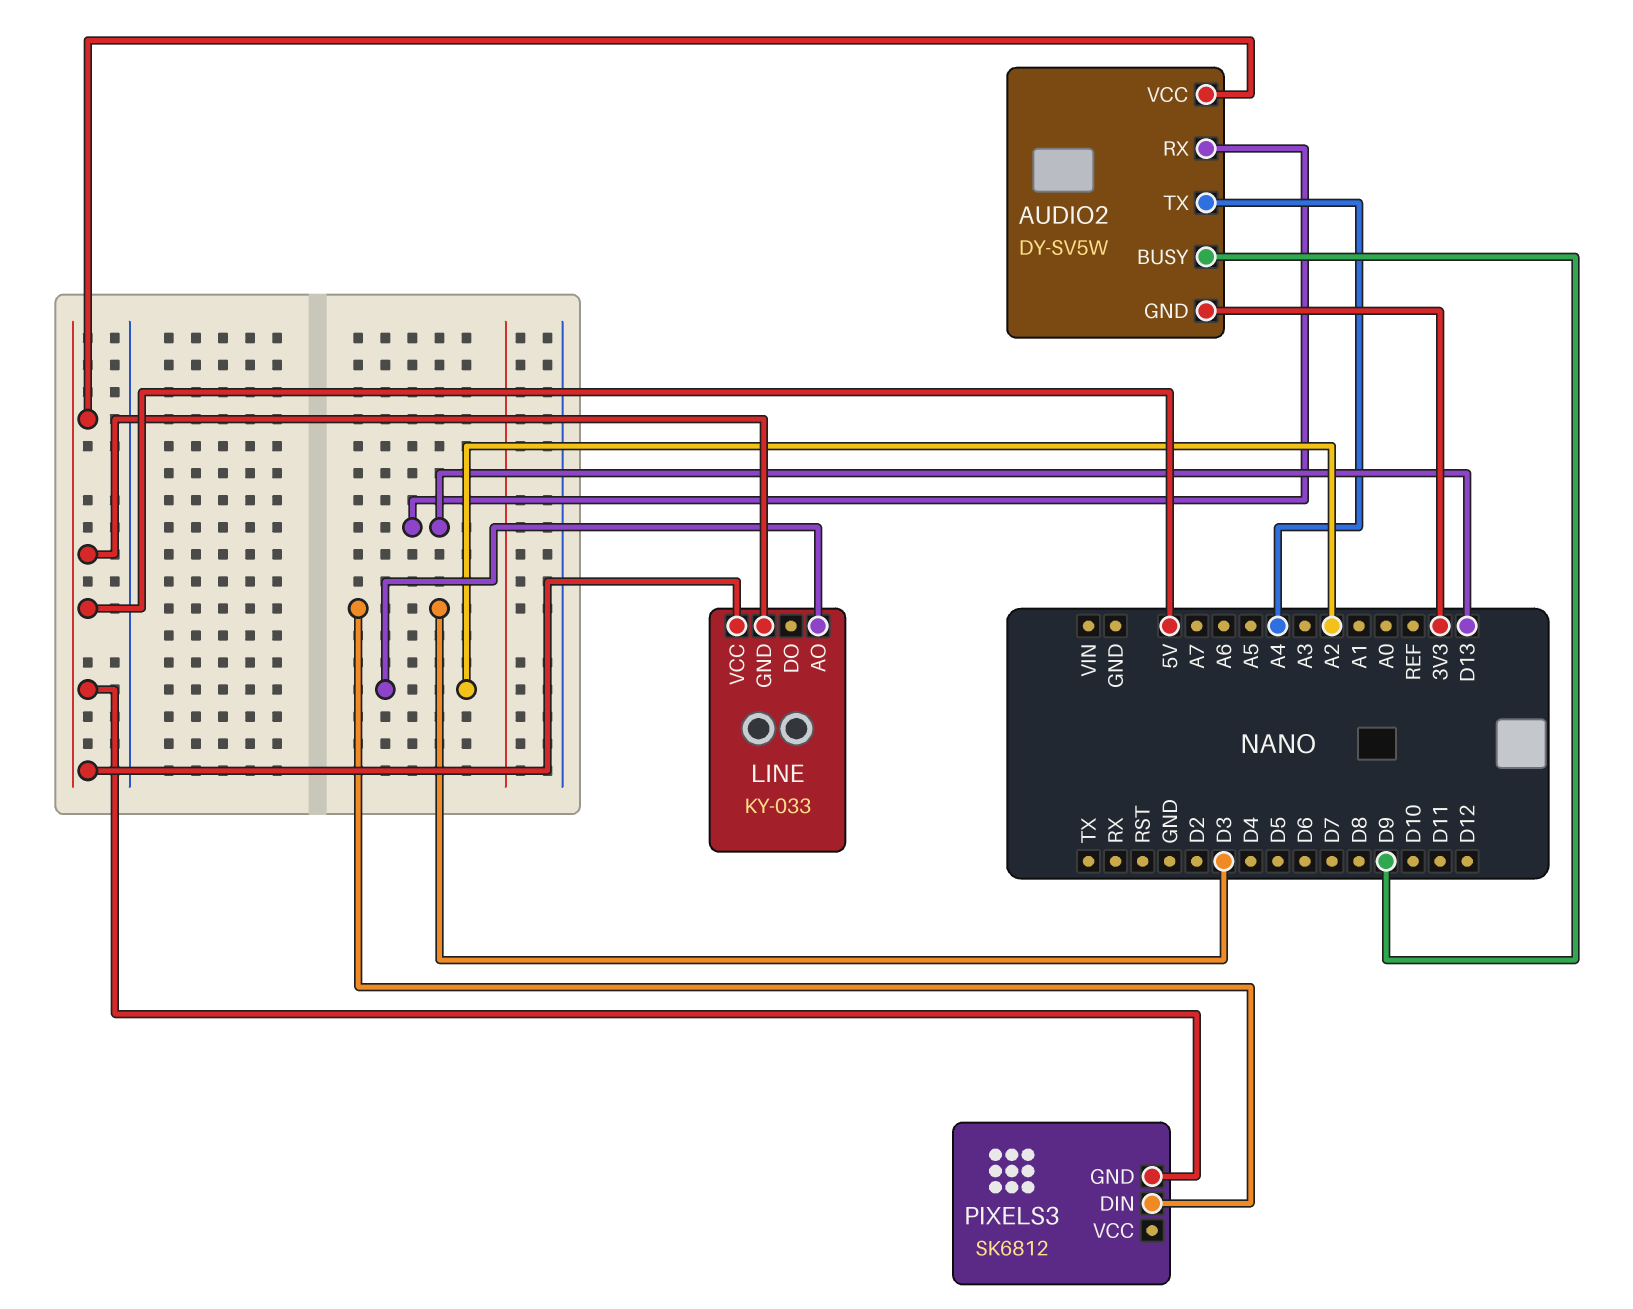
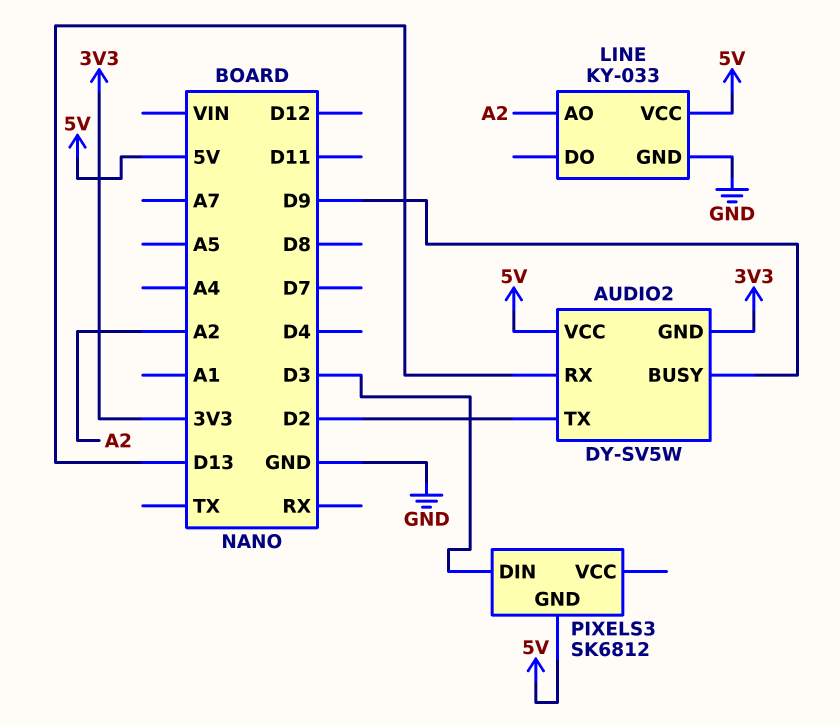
AUDIO2 pin TX: A4 -> D2
LINE pin GND: 5V -> GND

